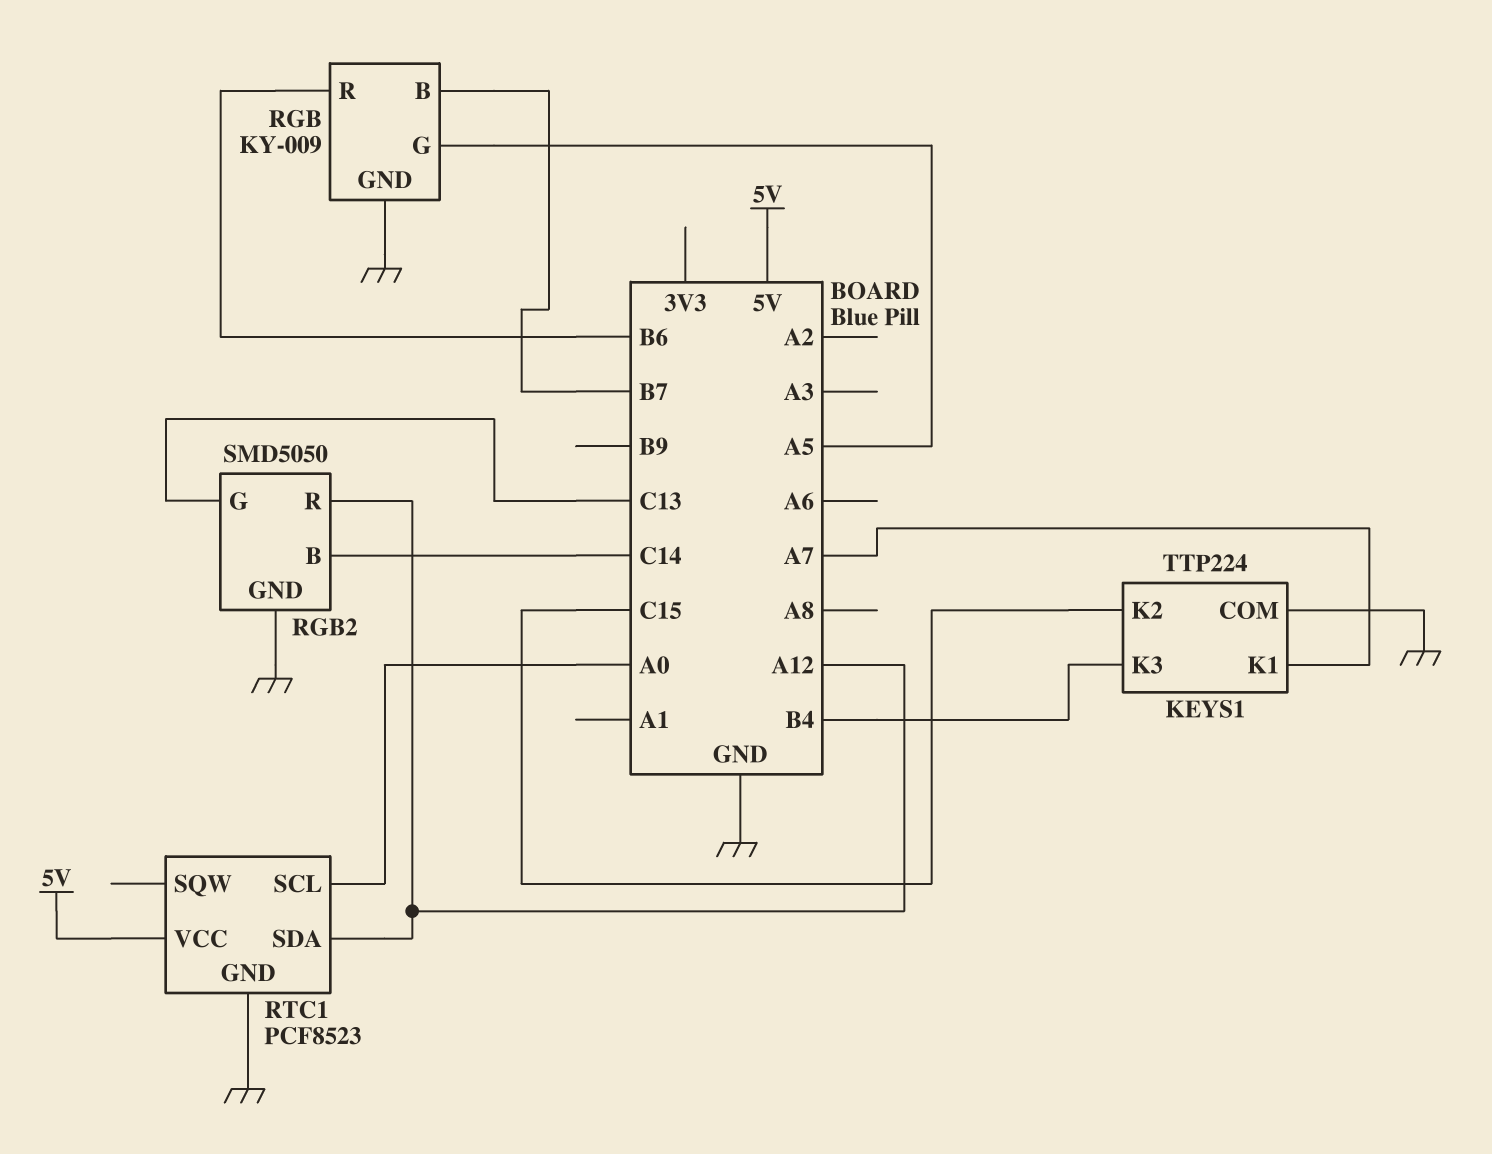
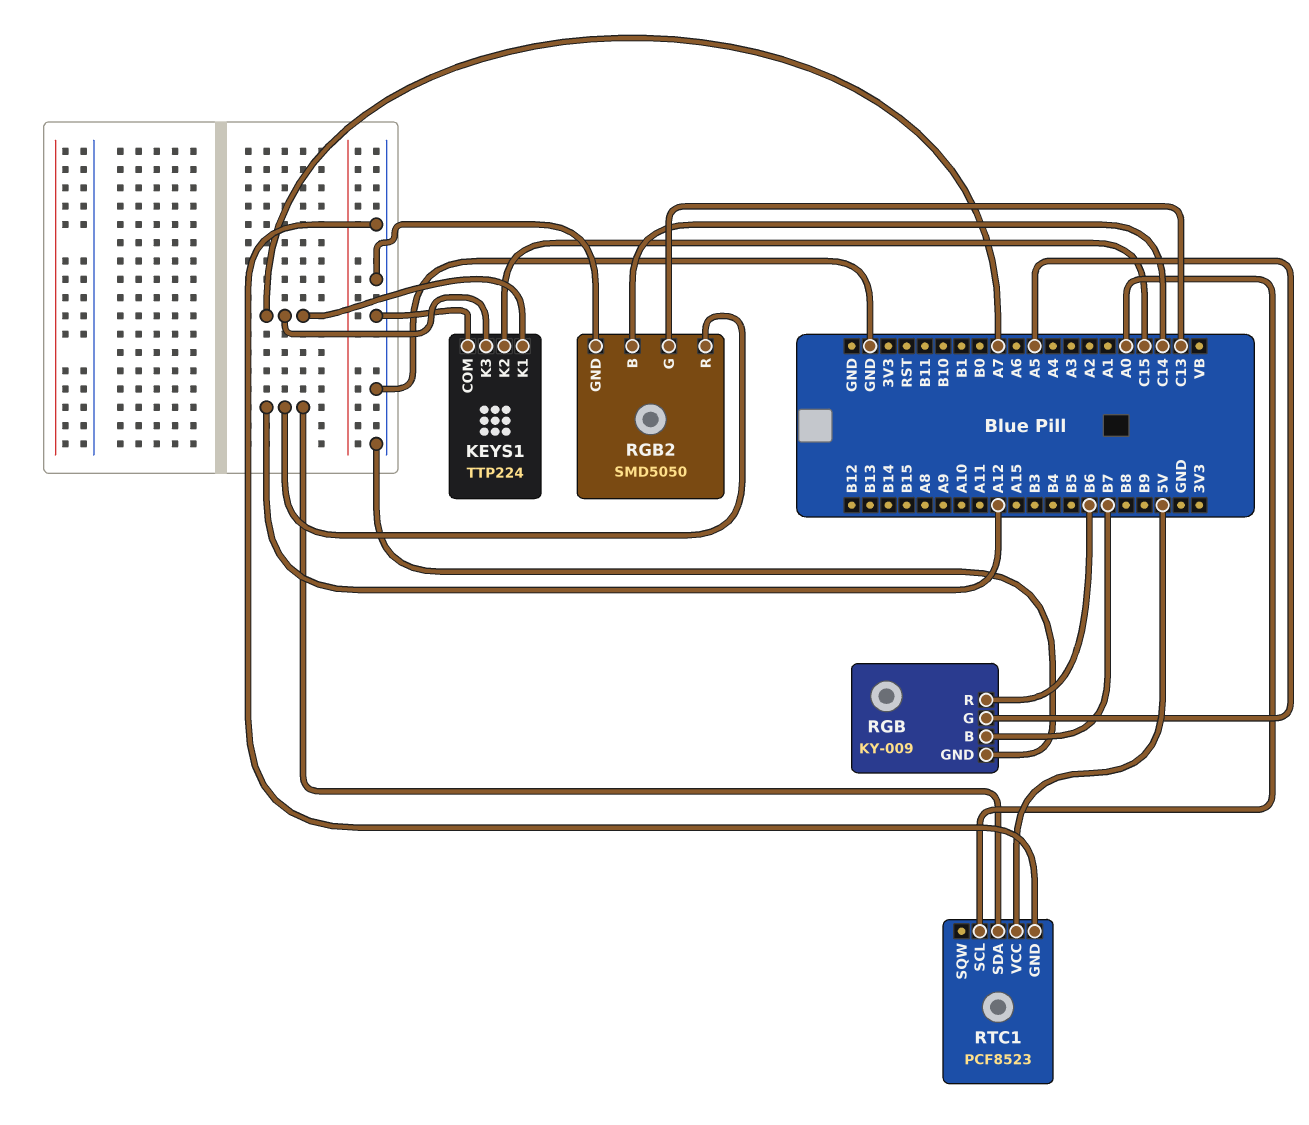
KEYS1 pin K3: B4 -> A7

